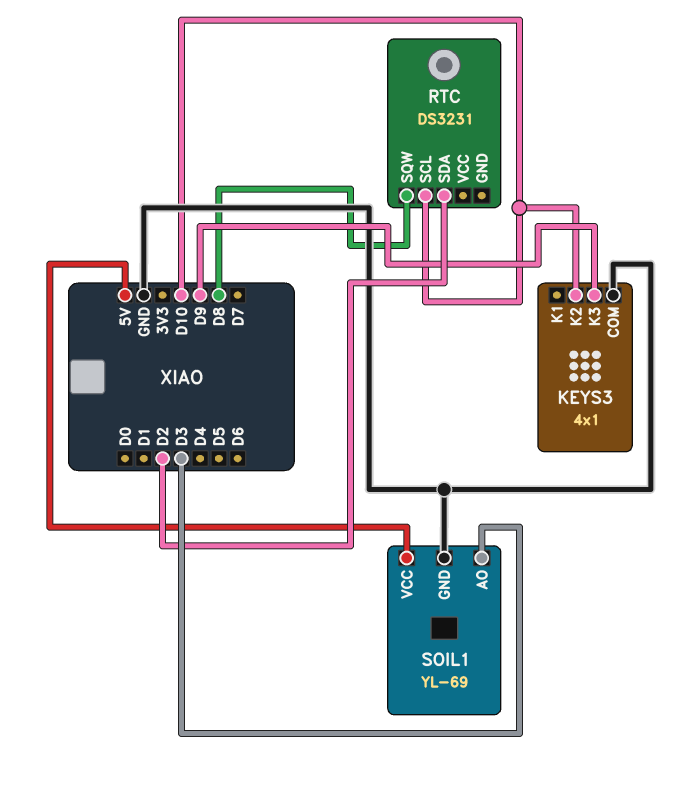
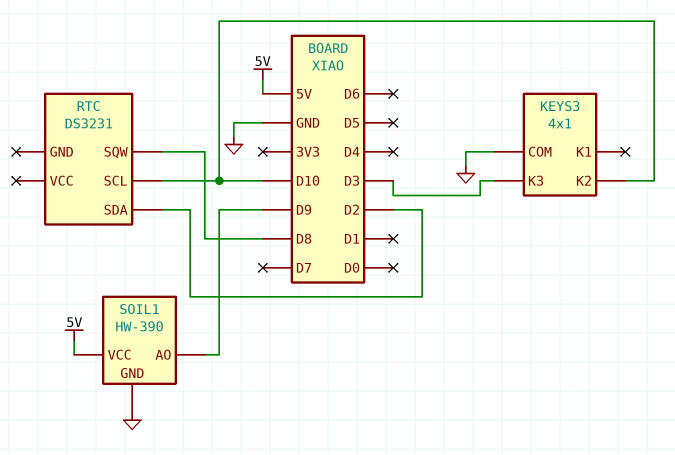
KEYS3 pin K3: D9 -> D3
SOIL1: YL-69 -> HW-390
SOIL1 pin AO: D3 -> D9

